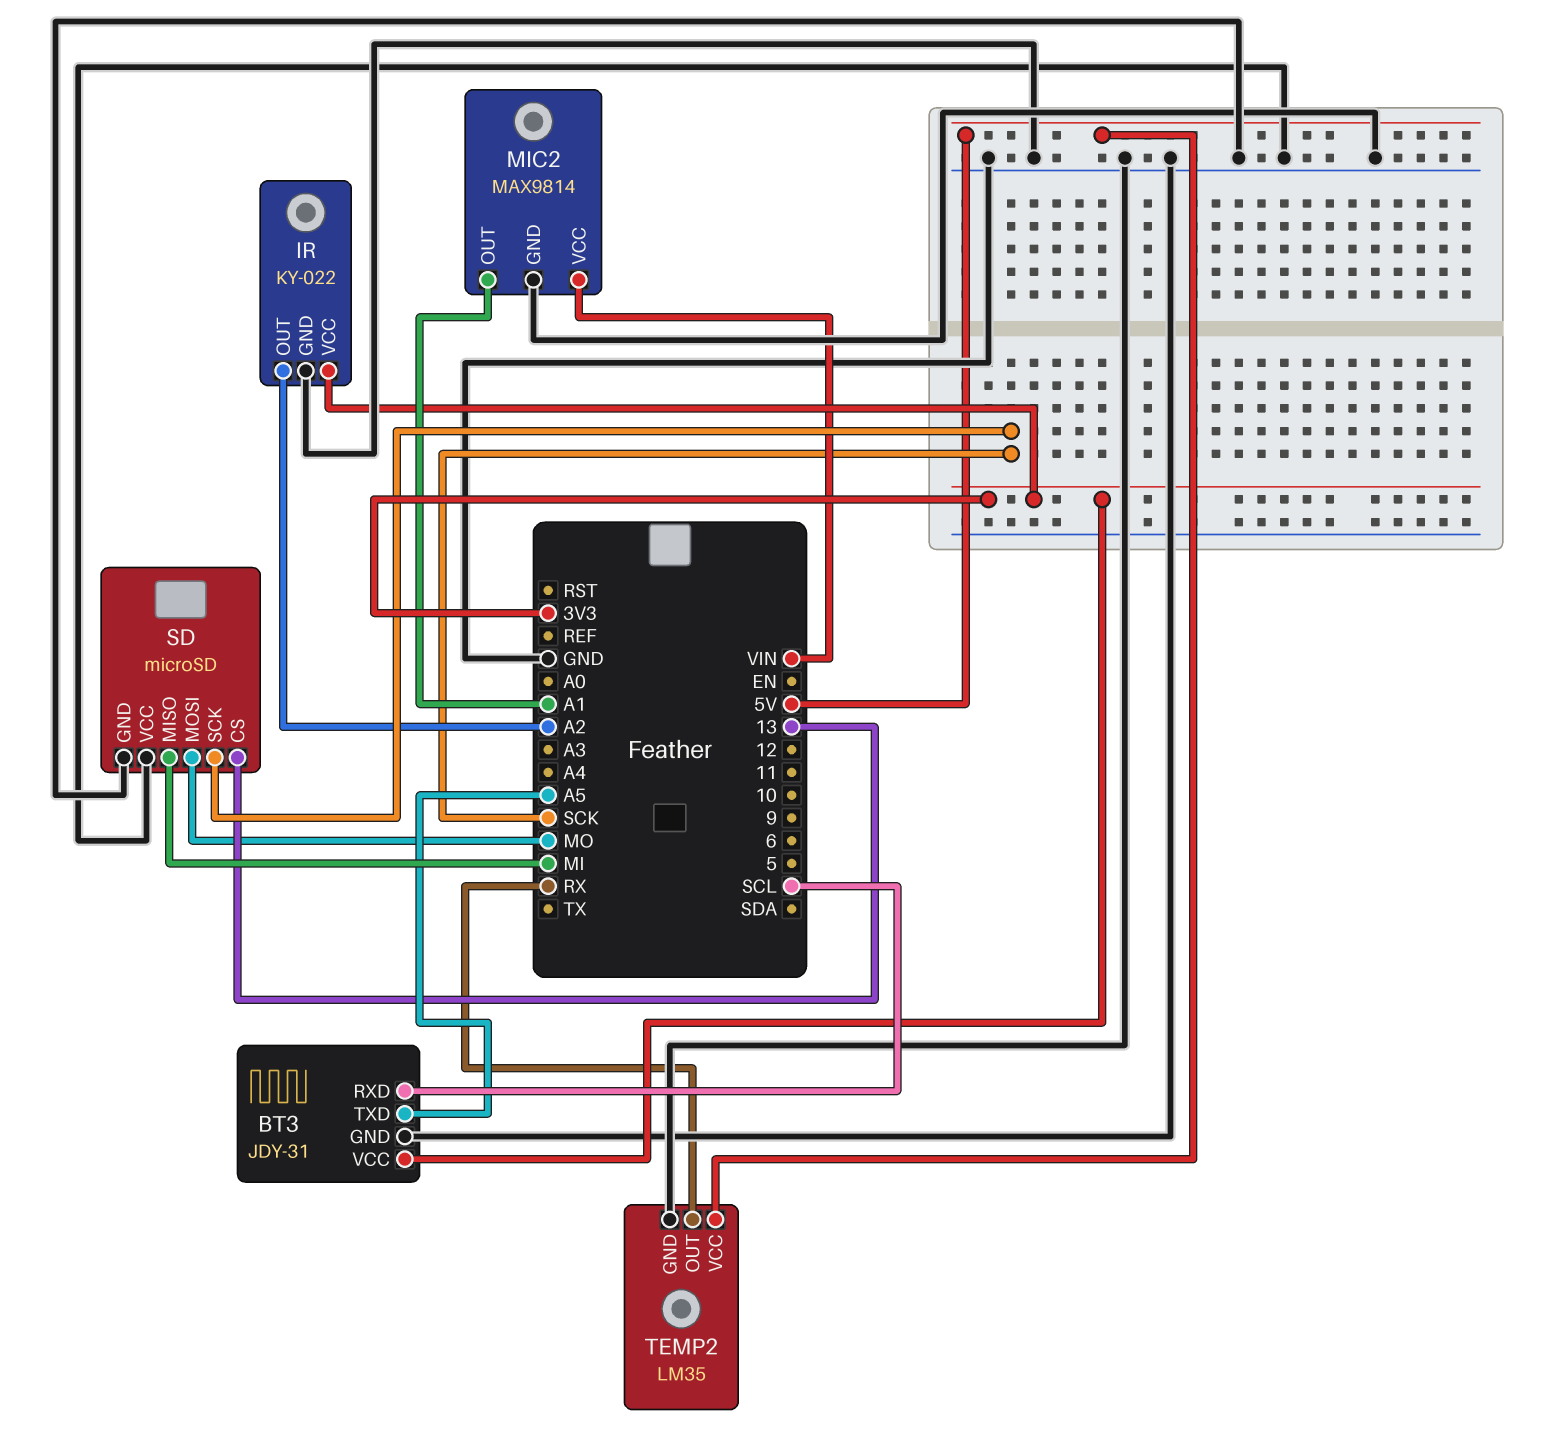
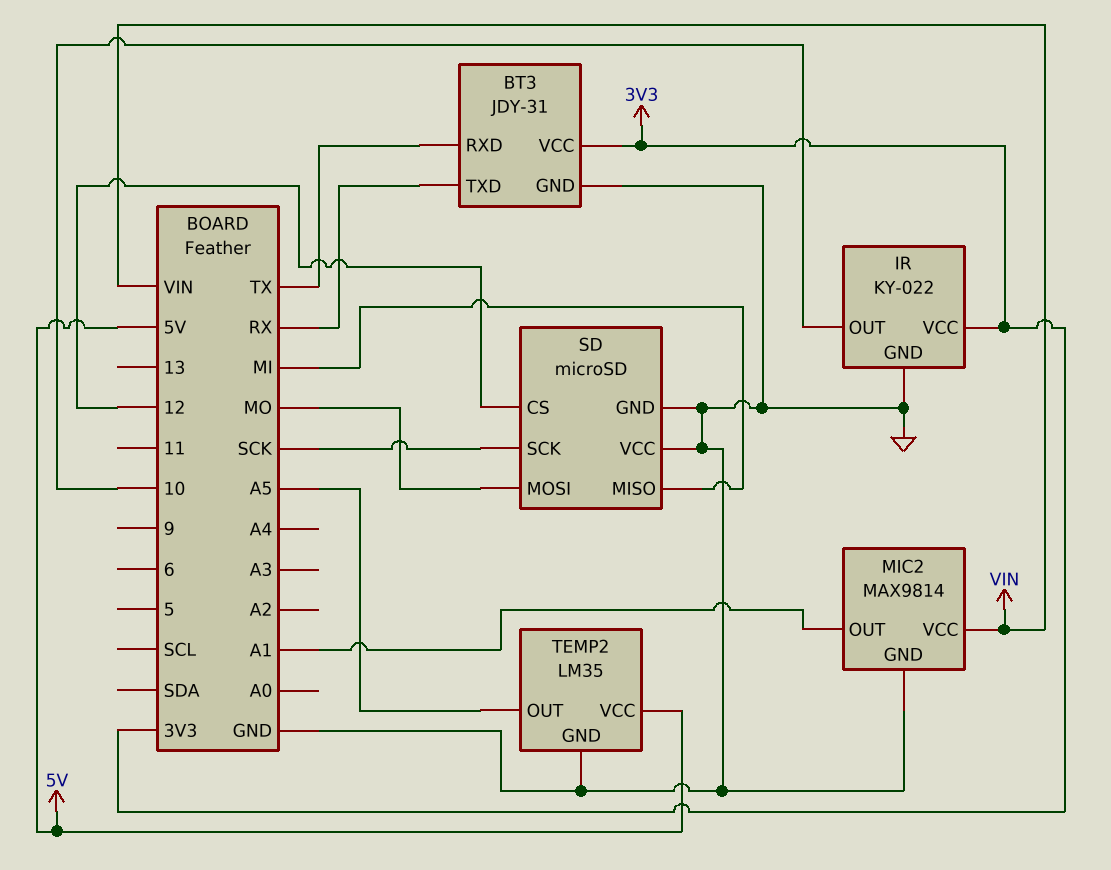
BT3 pin RXD: SCL -> TX
BT3 pin TXD: A5 -> RX
IR pin OUT: A2 -> 10
SD pin CS: 13 -> 12
TEMP2 pin OUT: RX -> A5

